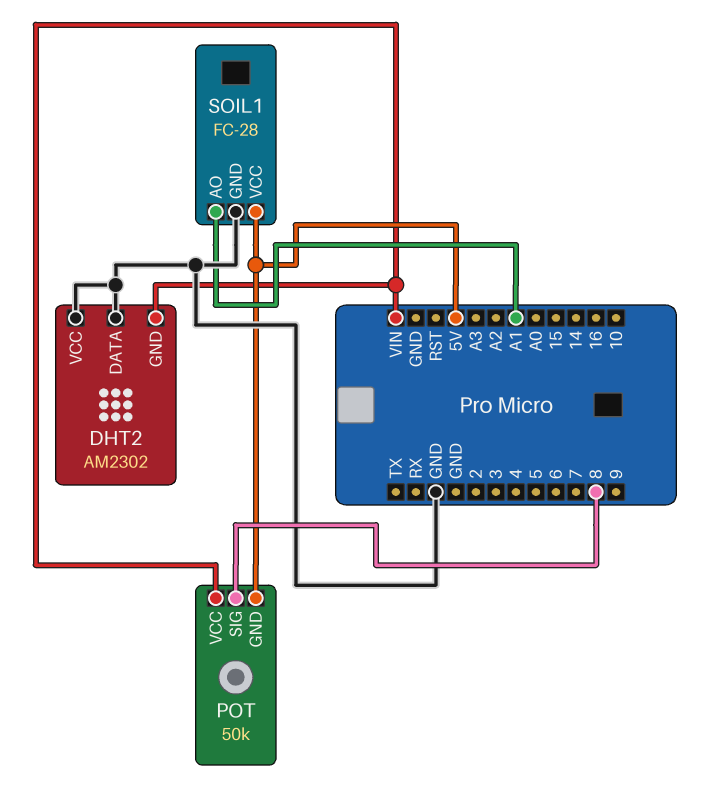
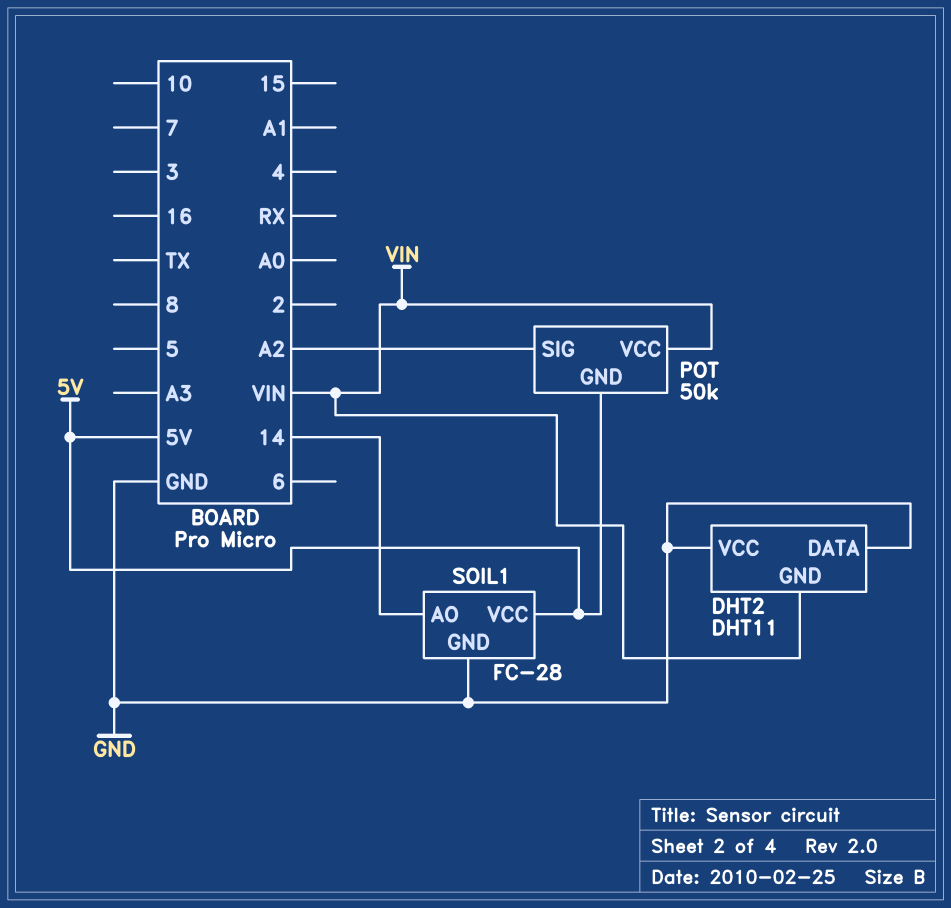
DHT2: AM2302 -> DHT11
POT pin SIG: 8 -> A2
SOIL1 pin AO: A1 -> 14

